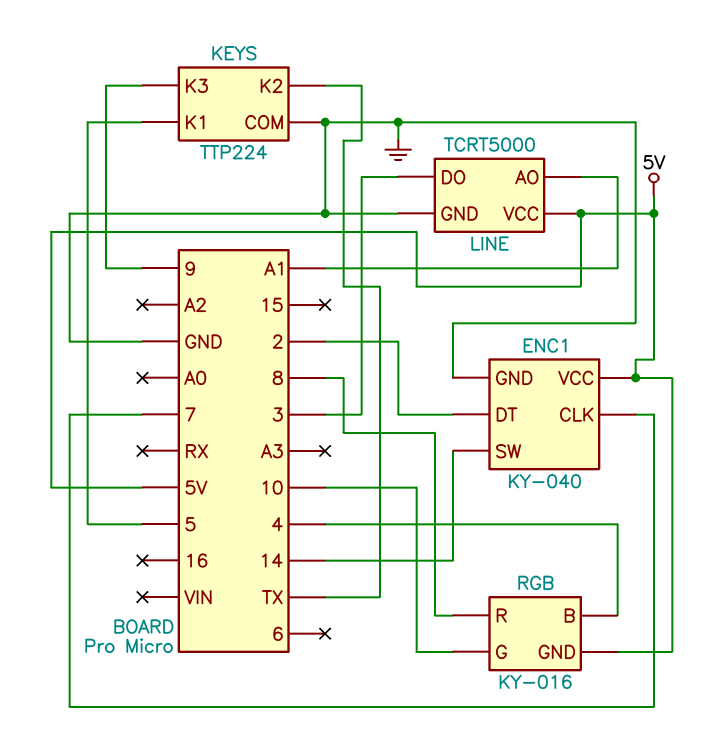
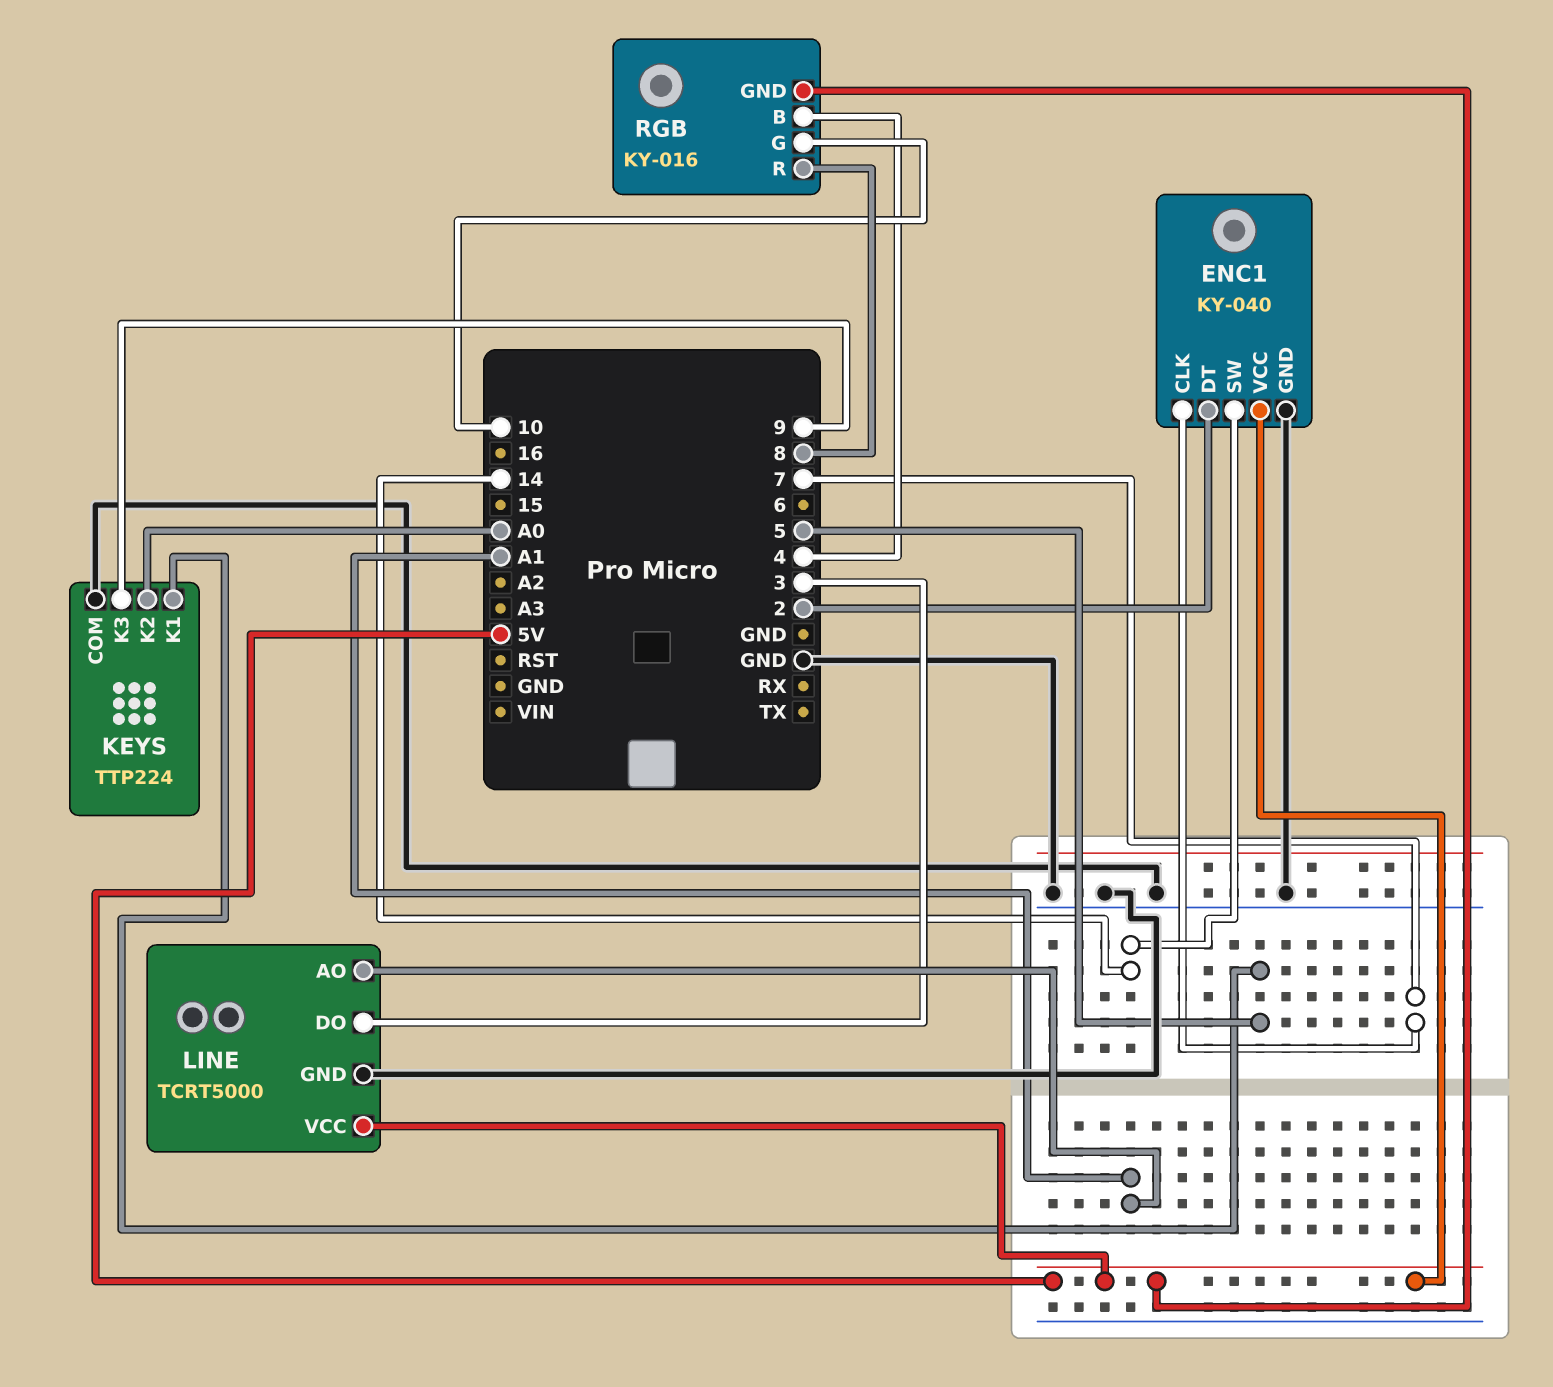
KEYS pin K2: TX -> A0

